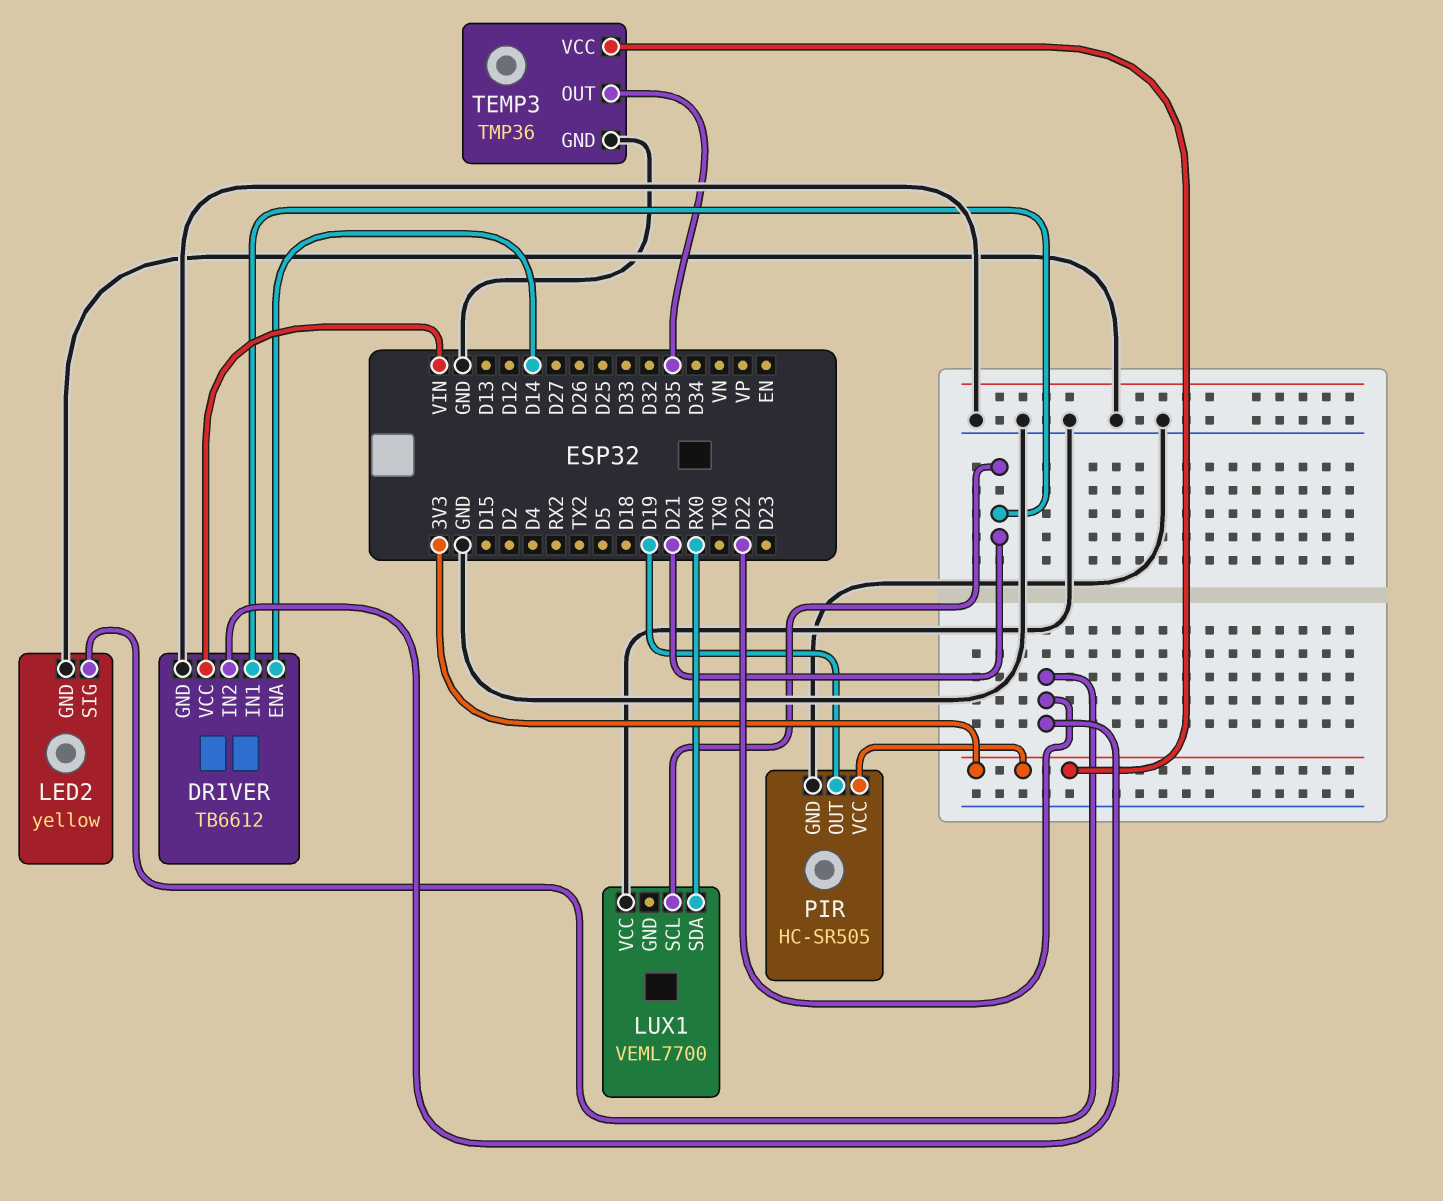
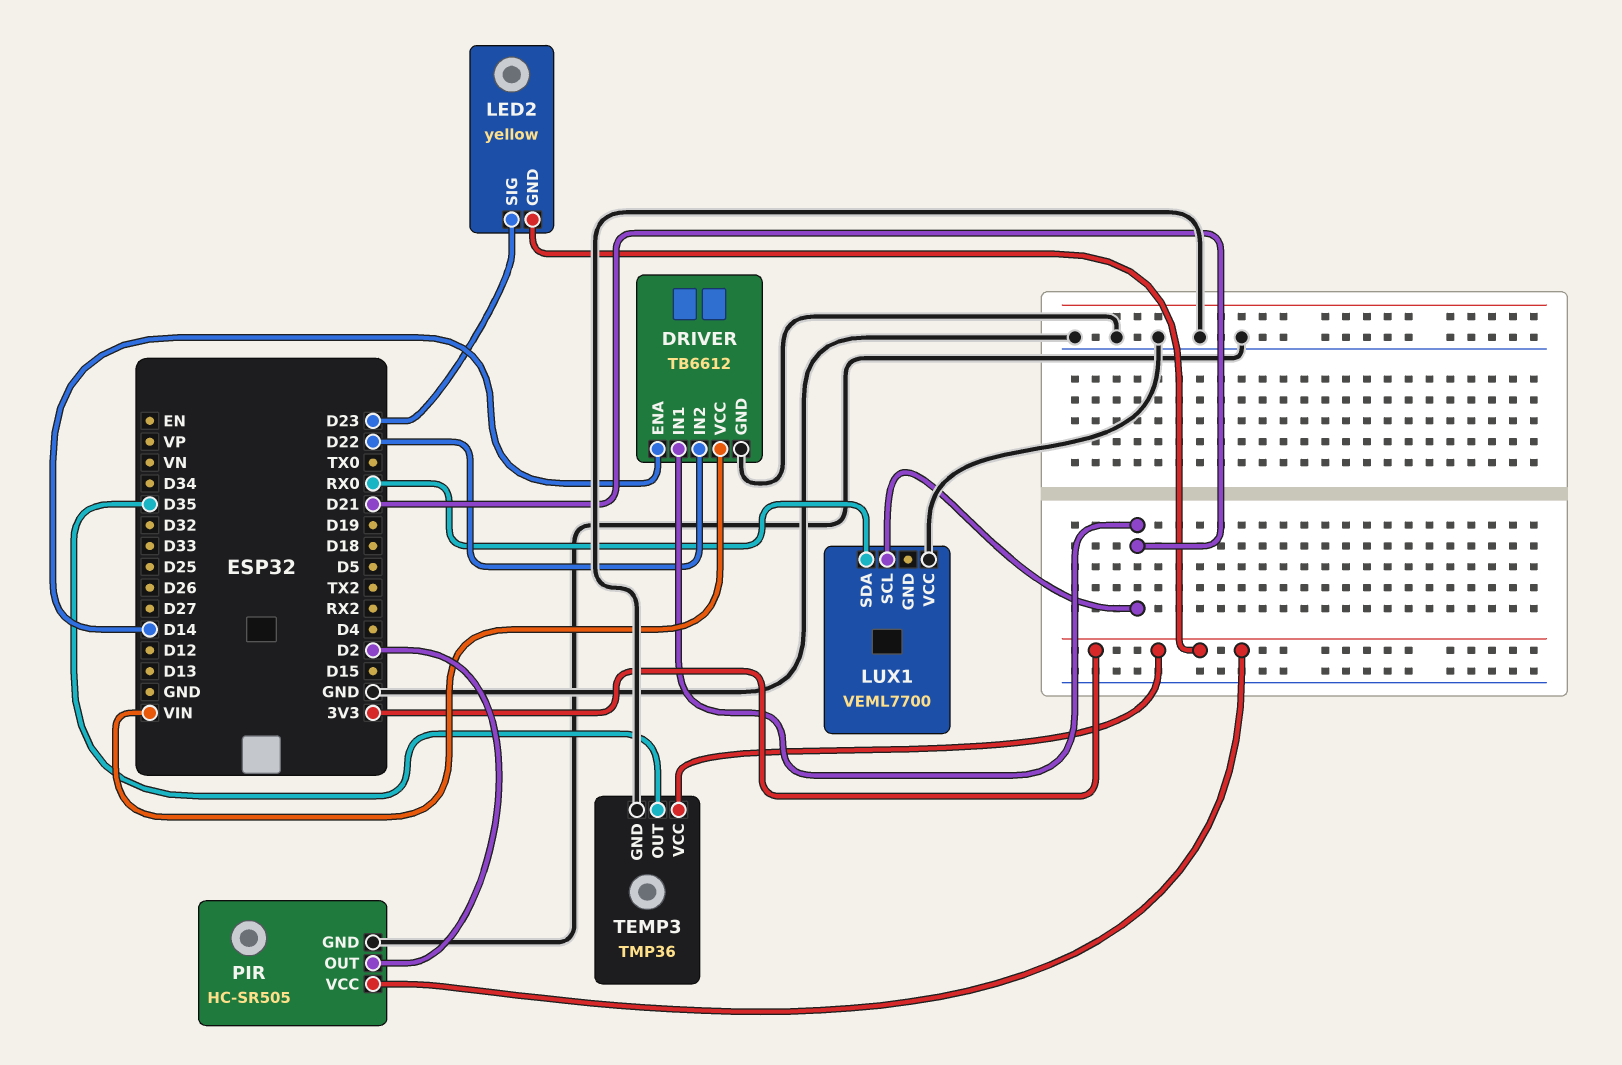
LED2 pin GND: GND -> 3V3
LED2 pin SIG: D22 -> D23
PIR pin OUT: D19 -> D2

